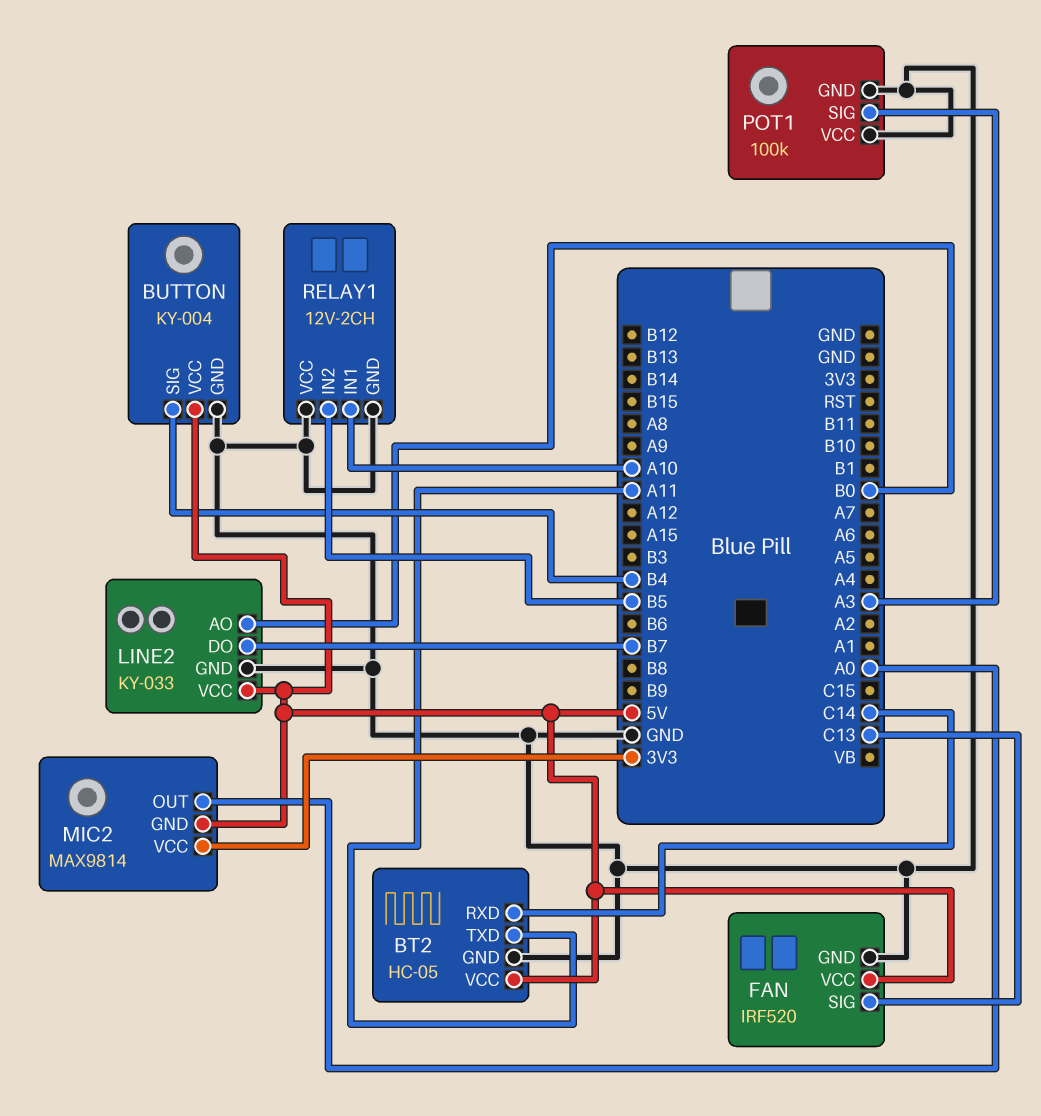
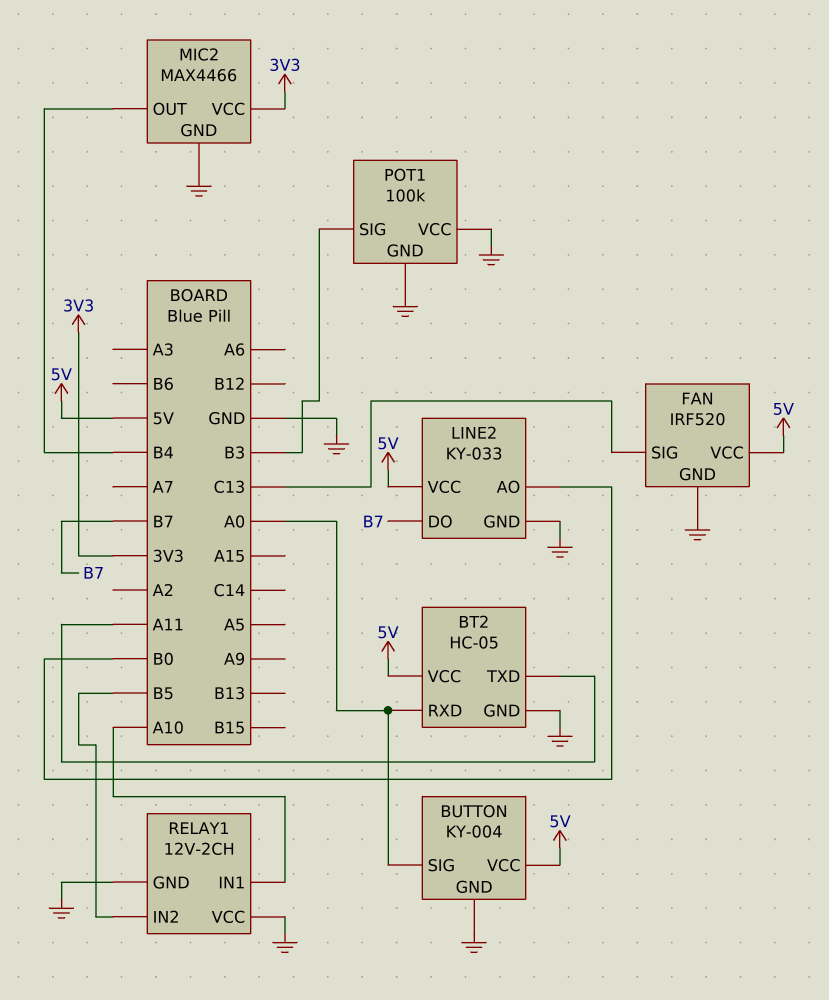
BT2 pin RXD: C14 -> A0
BUTTON pin SIG: B4 -> A0
MIC2: MAX9814 -> MAX4466
MIC2 pin GND: 5V -> GND
MIC2 pin OUT: A0 -> B4
POT1 pin SIG: A3 -> B3

